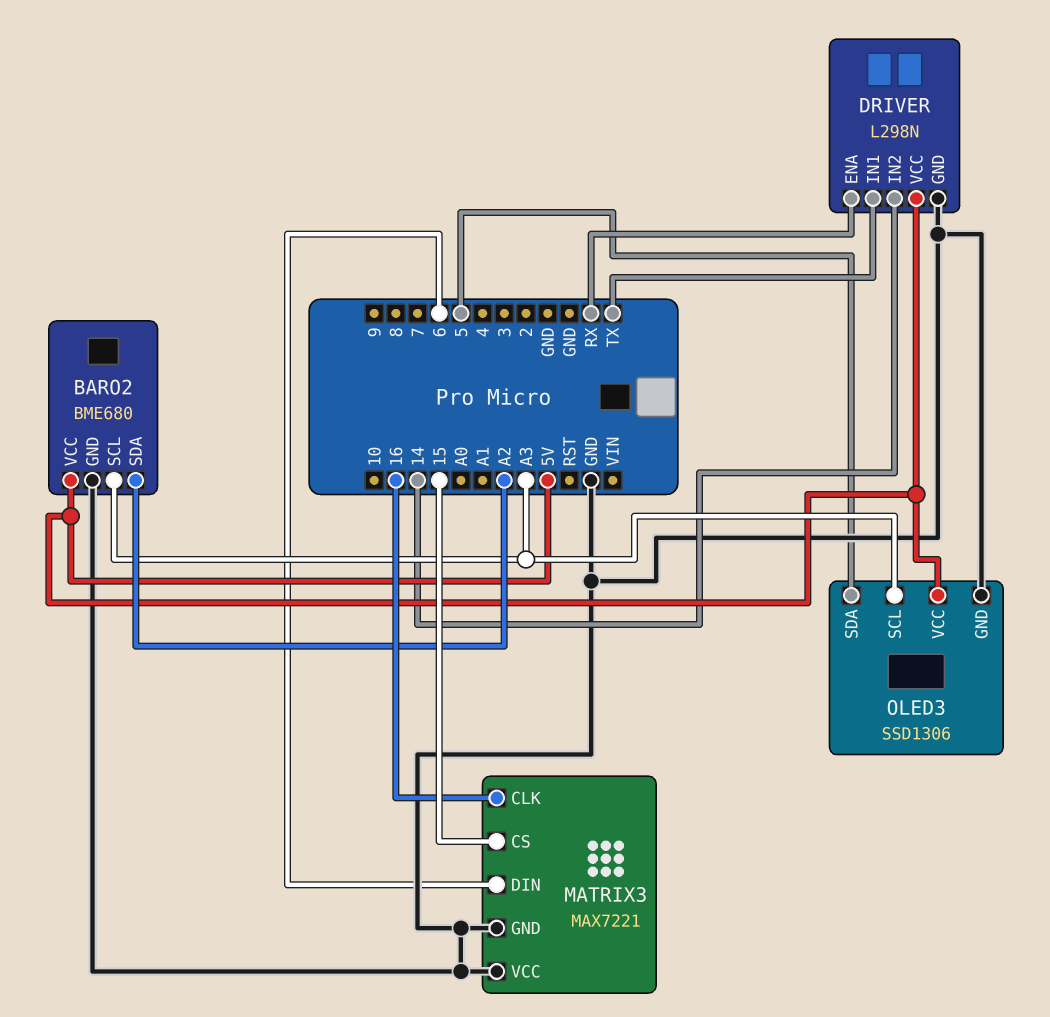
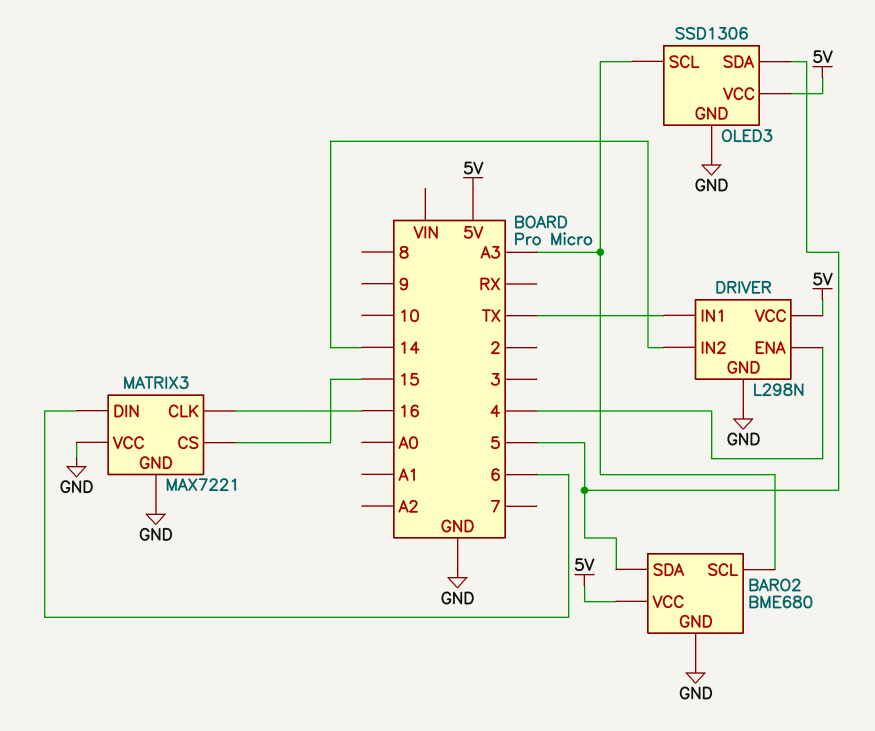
BARO2 pin SDA: A2 -> 5
DRIVER pin ENA: RX -> 4

